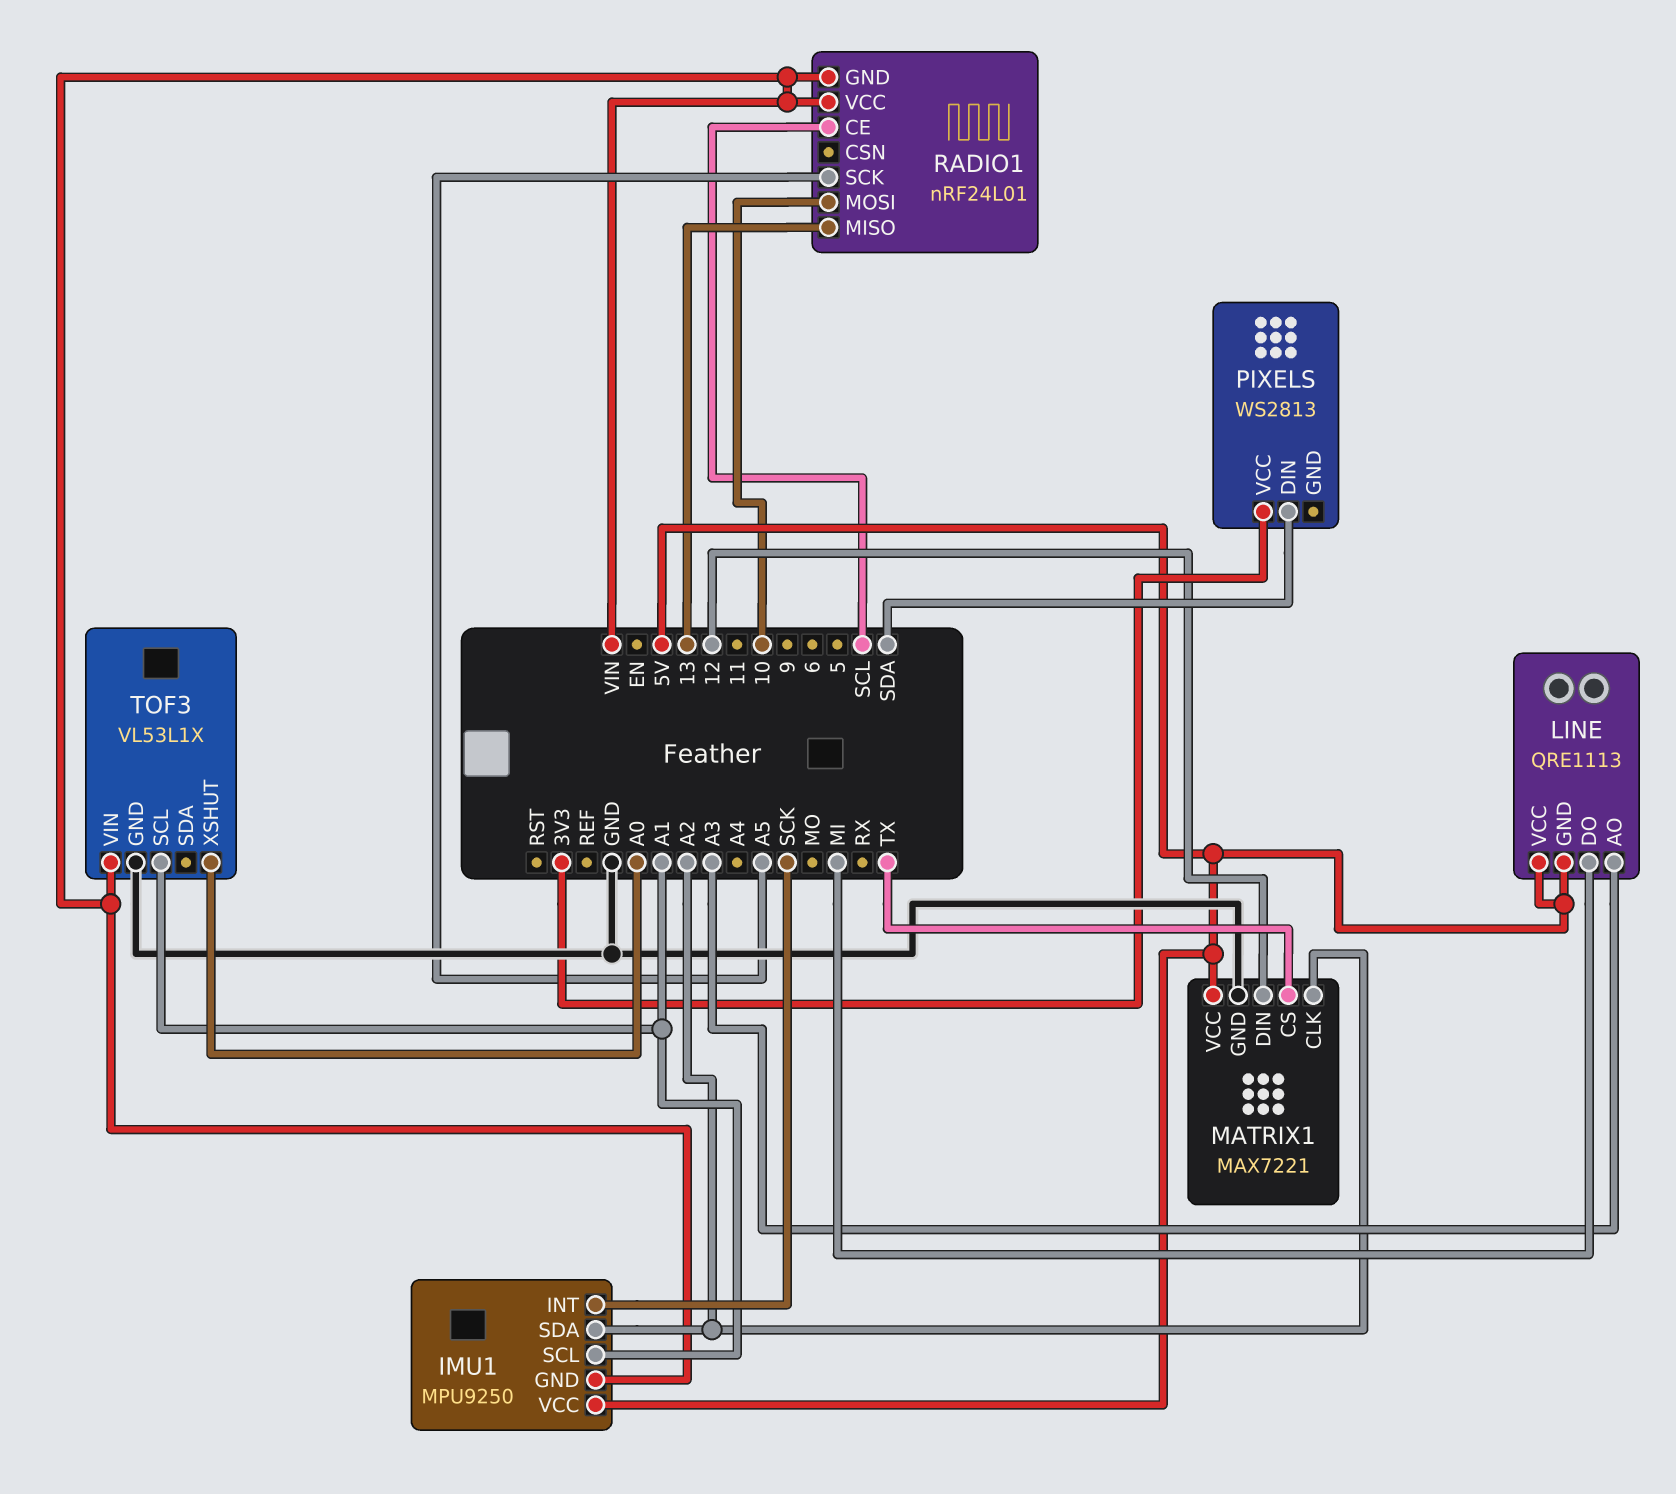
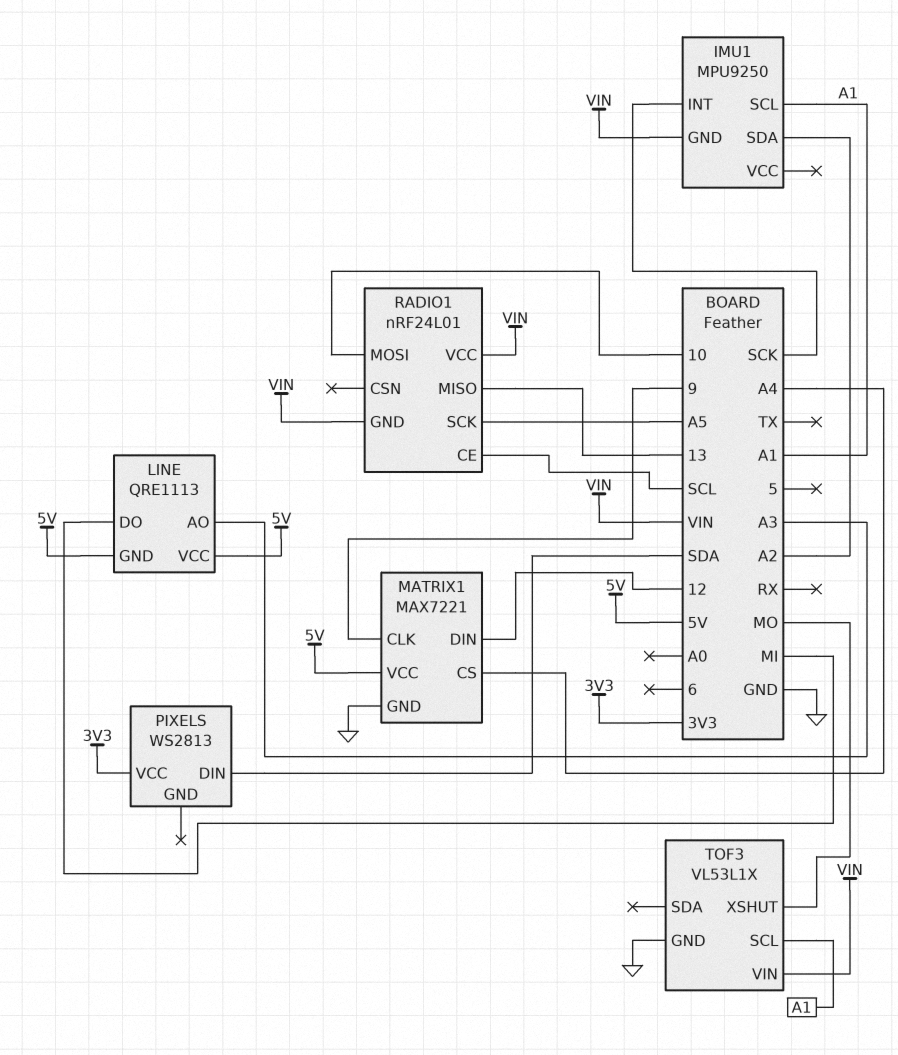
IMU1 pin VCC: 5V -> none
MATRIX1 pin CLK: A2 -> 9
MATRIX1 pin CS: TX -> A4
TOF3 pin XSHUT: A0 -> MO

